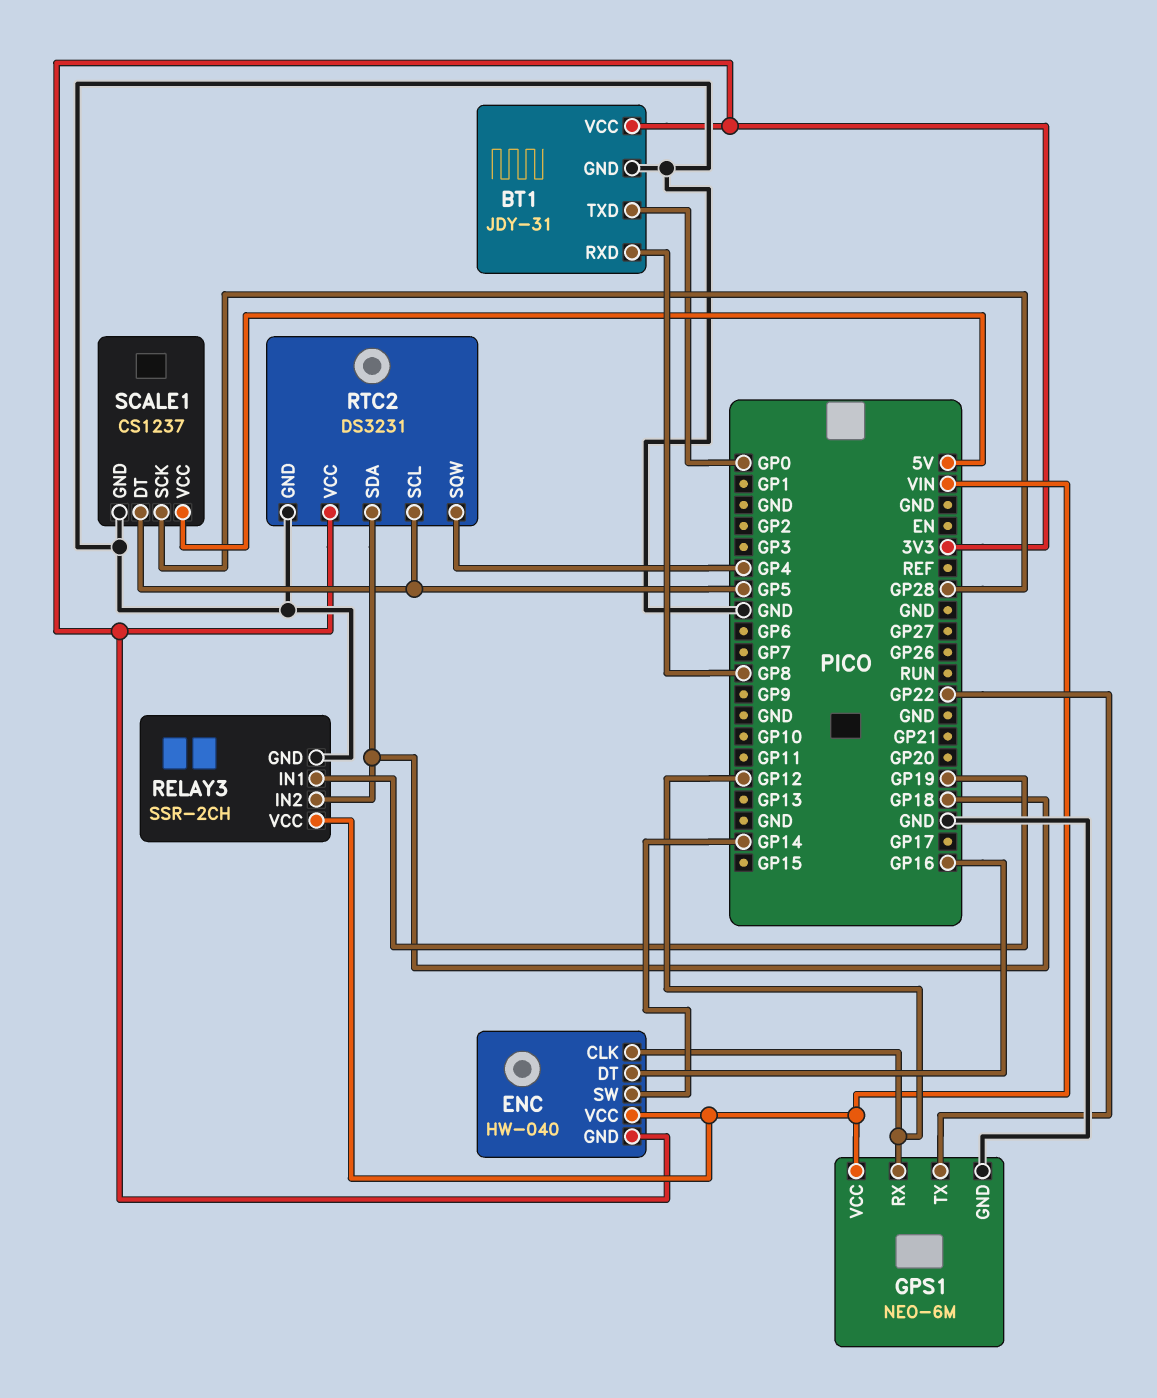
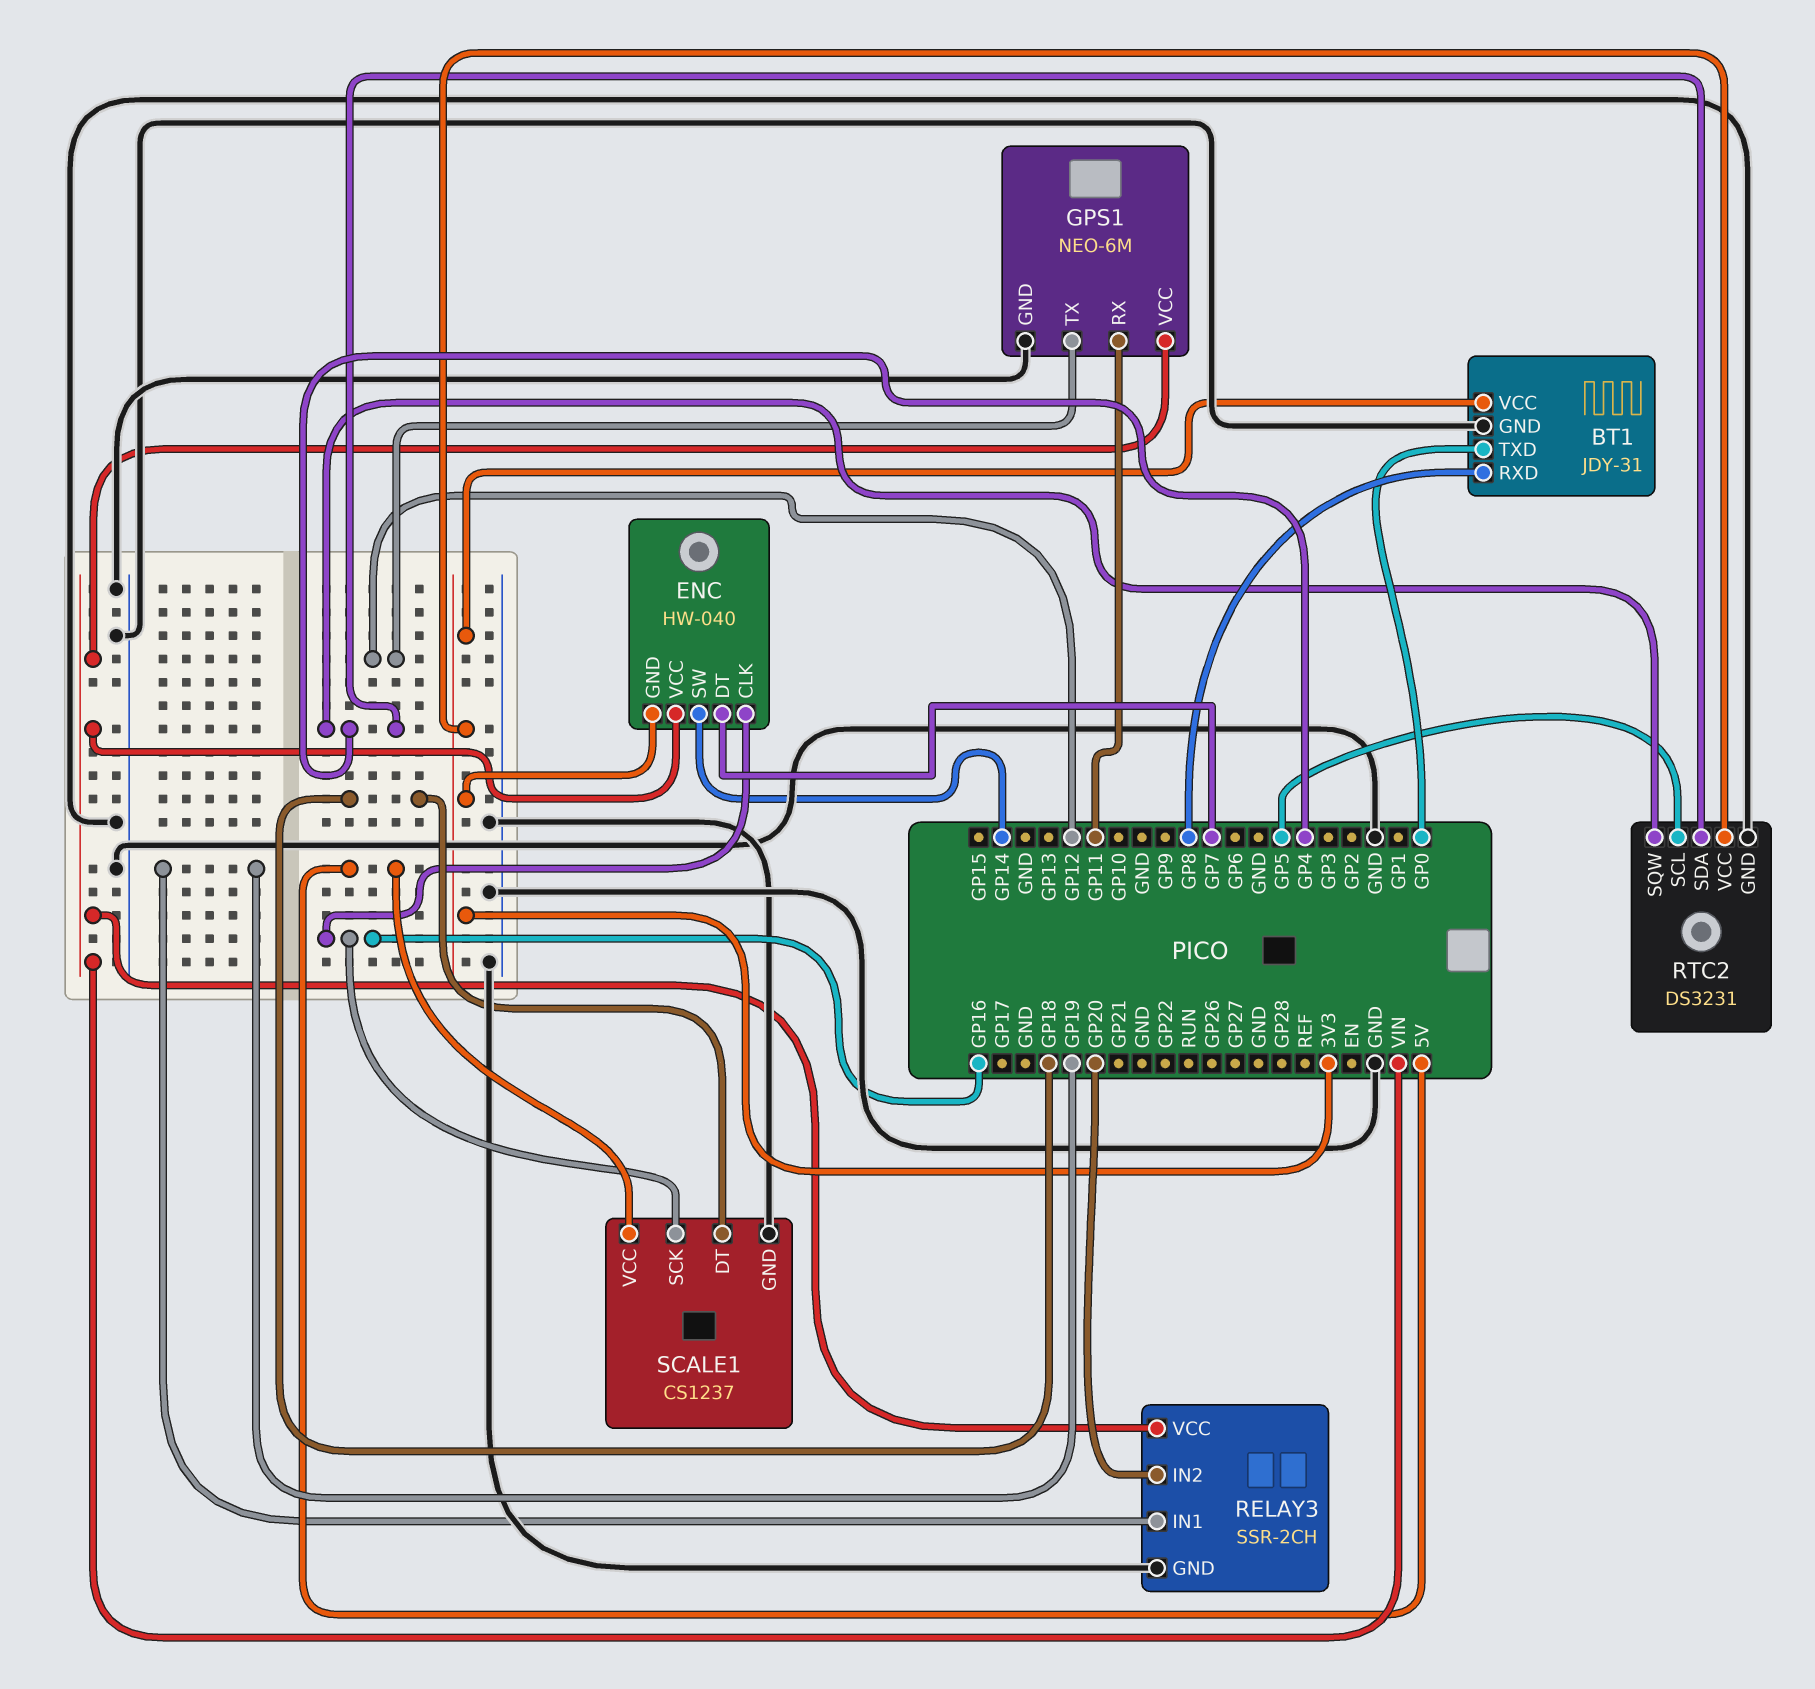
ENC pin CLK: GP12 -> GP16
ENC pin DT: GP16 -> GP7
GPS1 pin RX: GP12 -> GP11
GPS1 pin TX: GP22 -> GP12
RELAY3 pin IN2: GP18 -> GP20
RTC2 pin SDA: GP18 -> GP4
SCALE1 pin DT: GP5 -> GP18
SCALE1 pin SCK: GP28 -> GP16

